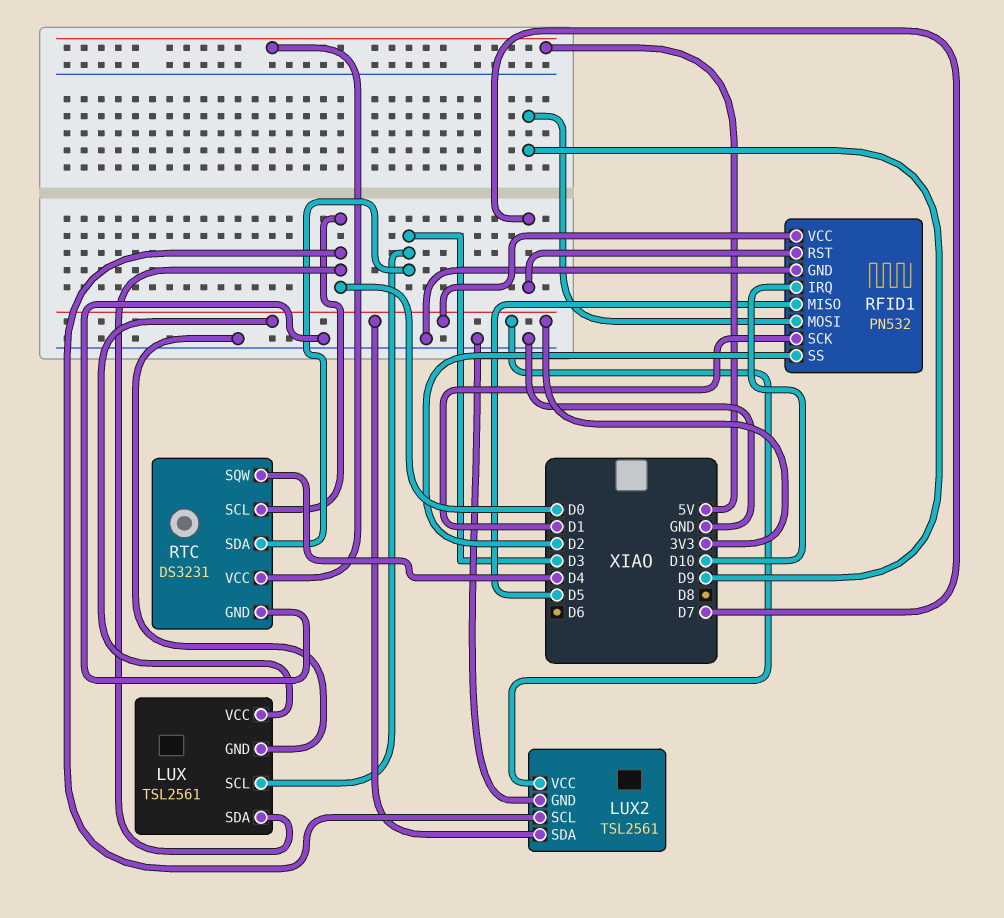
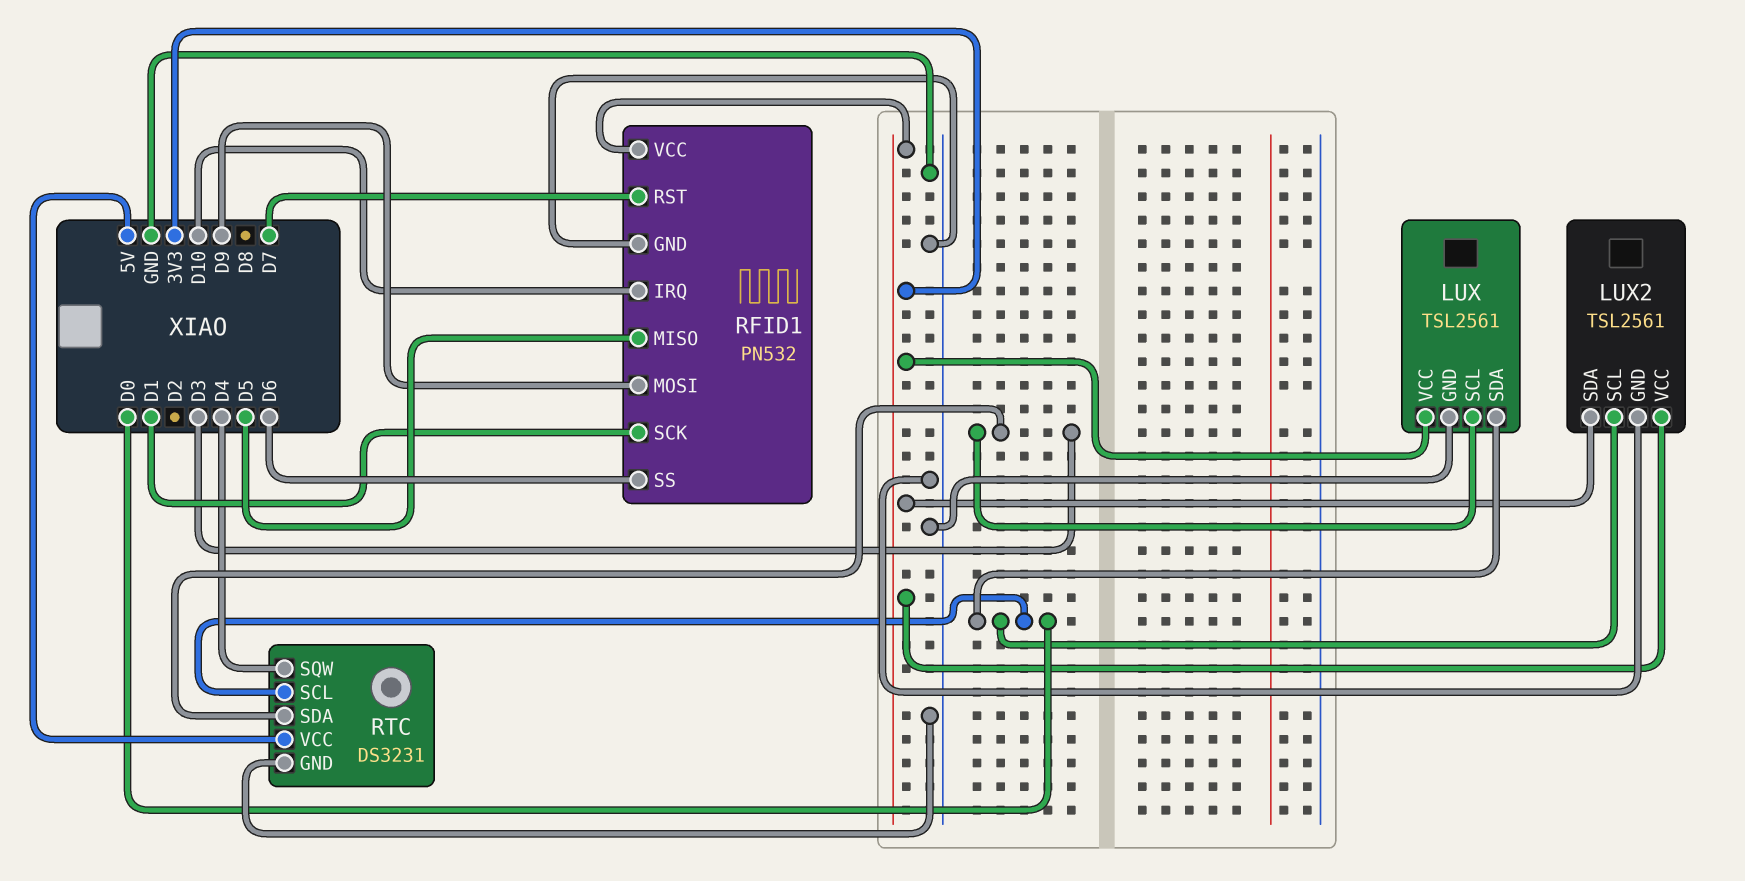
RFID1 pin SS: D2 -> D6

